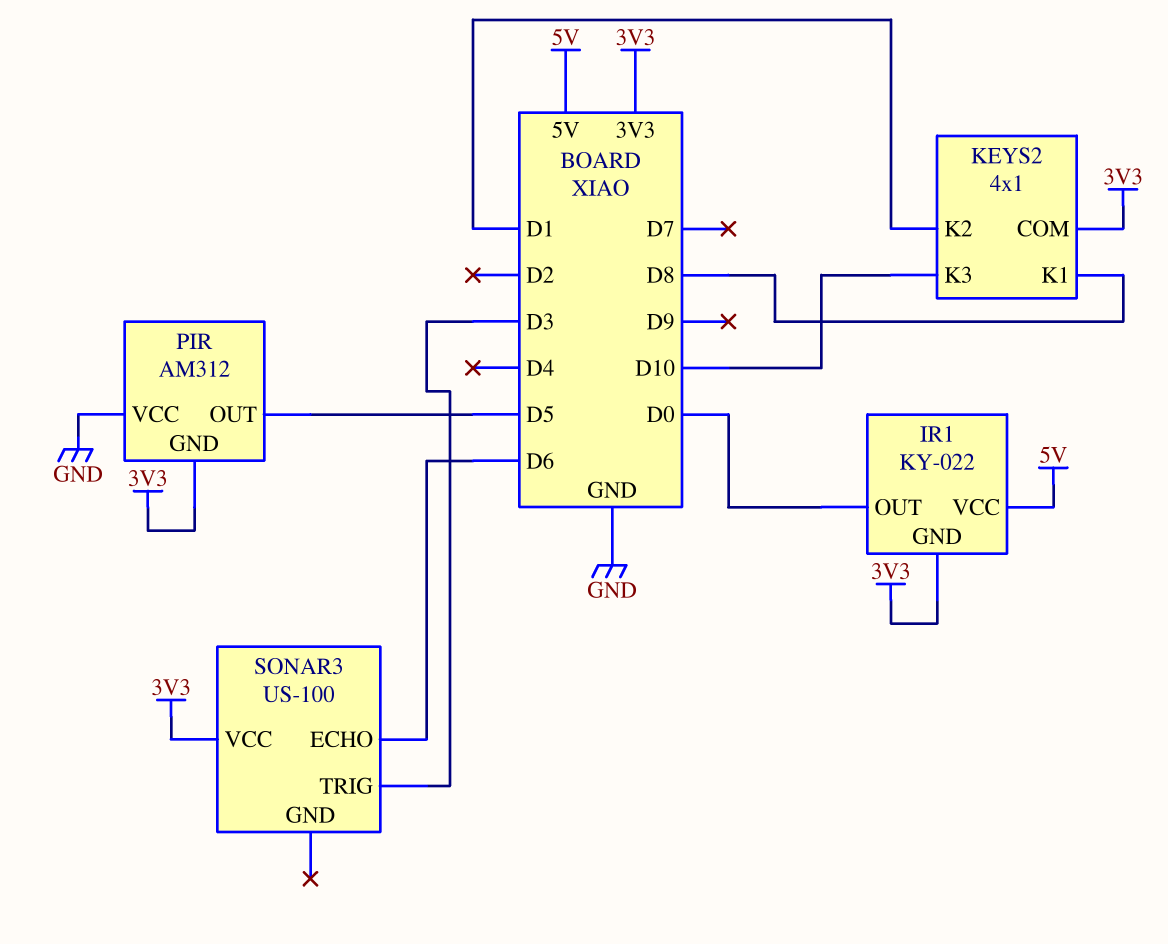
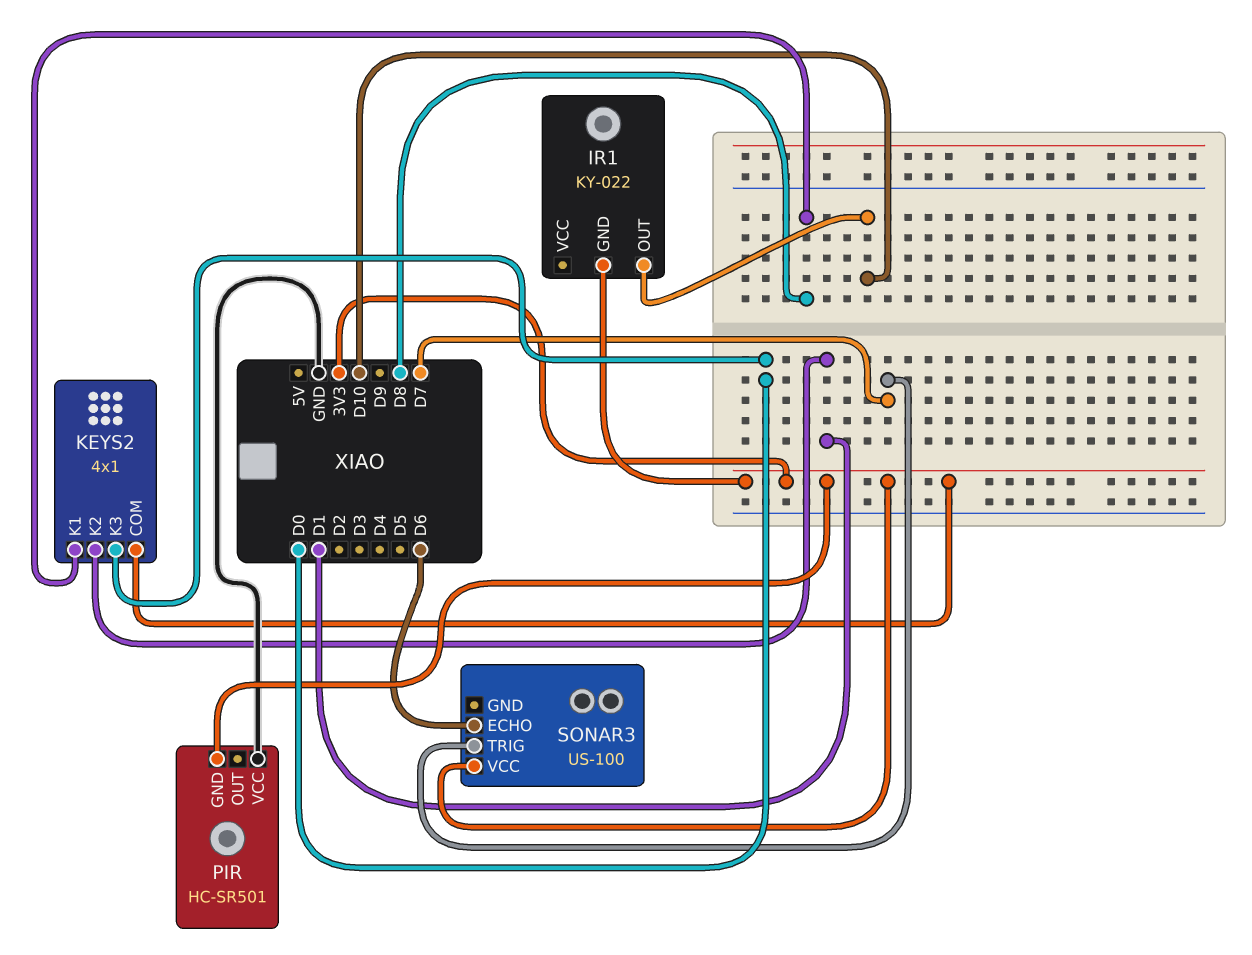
IR1 pin OUT: D0 -> D10
IR1 pin VCC: 5V -> none
KEYS2 pin K3: D10 -> D0
PIR: AM312 -> HC-SR501
PIR pin OUT: D5 -> none
SONAR3 pin TRIG: D3 -> D7

